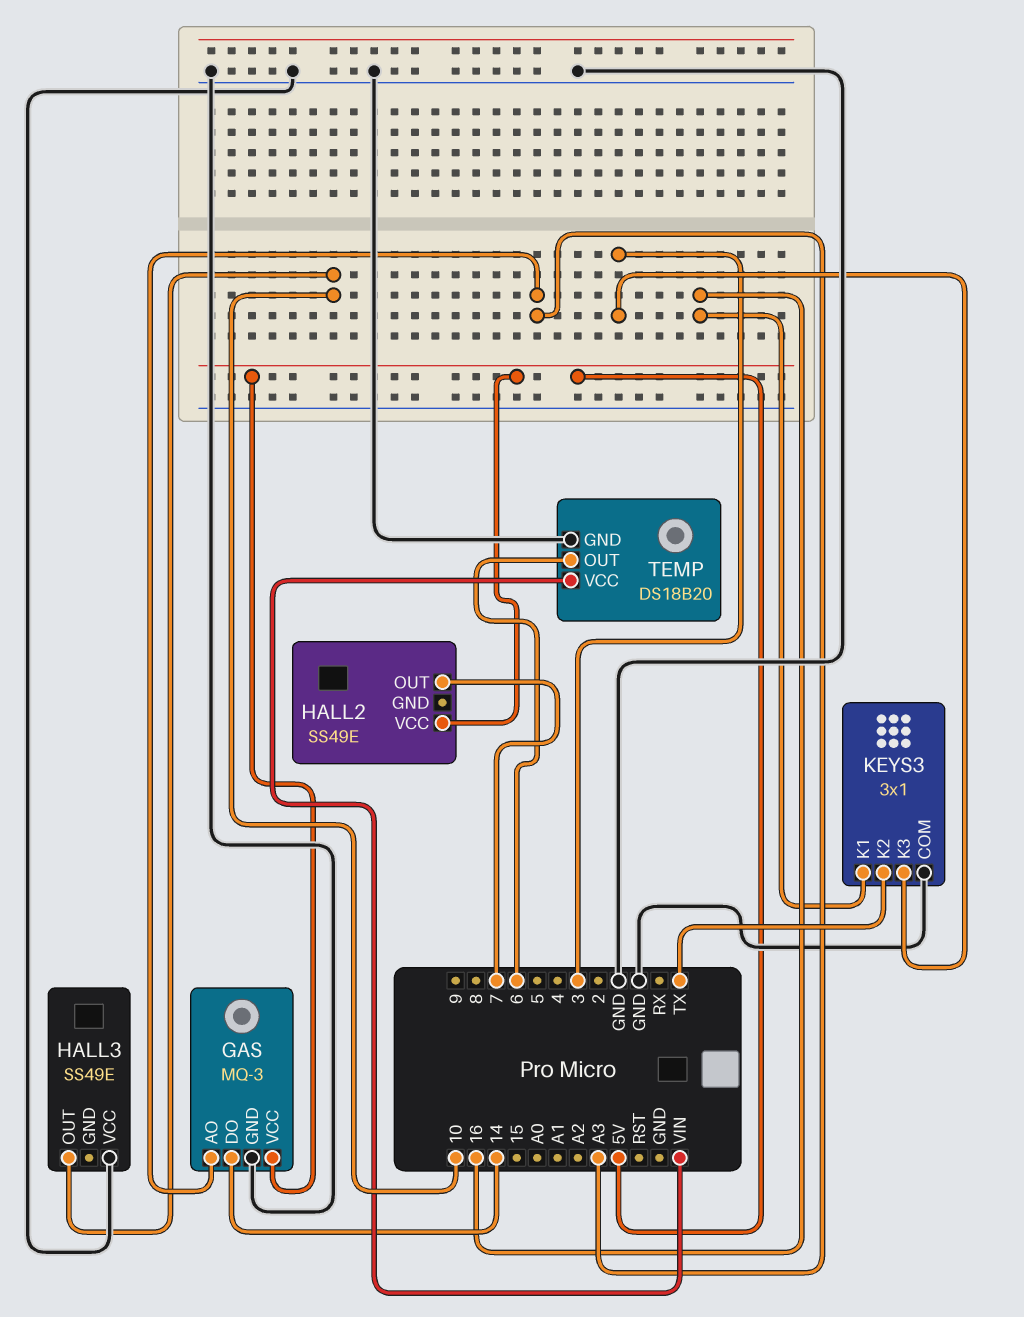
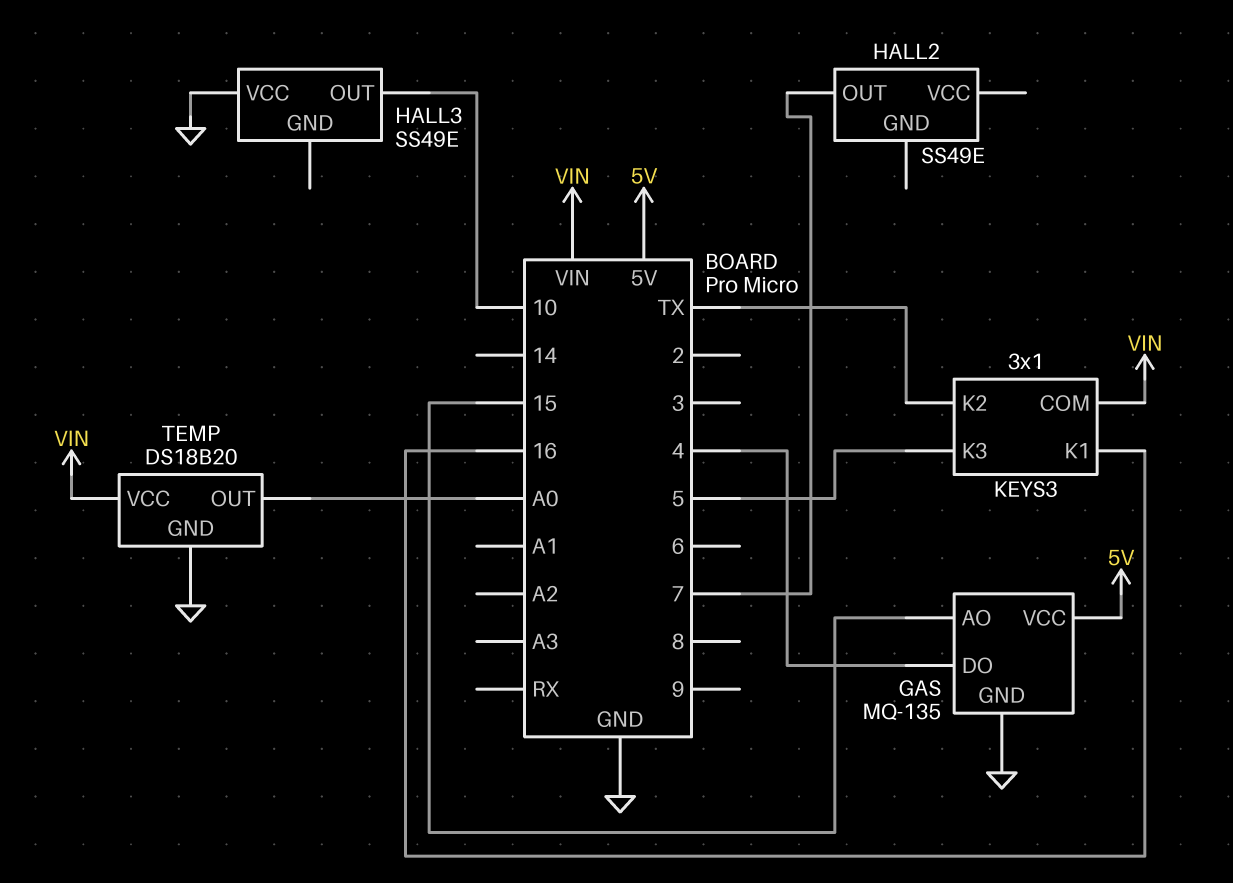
GAS: MQ-3 -> MQ-135
GAS pin AO: A3 -> 15
GAS pin DO: 14 -> 4
HALL2 pin VCC: 5V -> none
KEYS3 pin COM: GND -> VIN
KEYS3 pin K3: 3 -> 5
TEMP pin OUT: 6 -> A0

